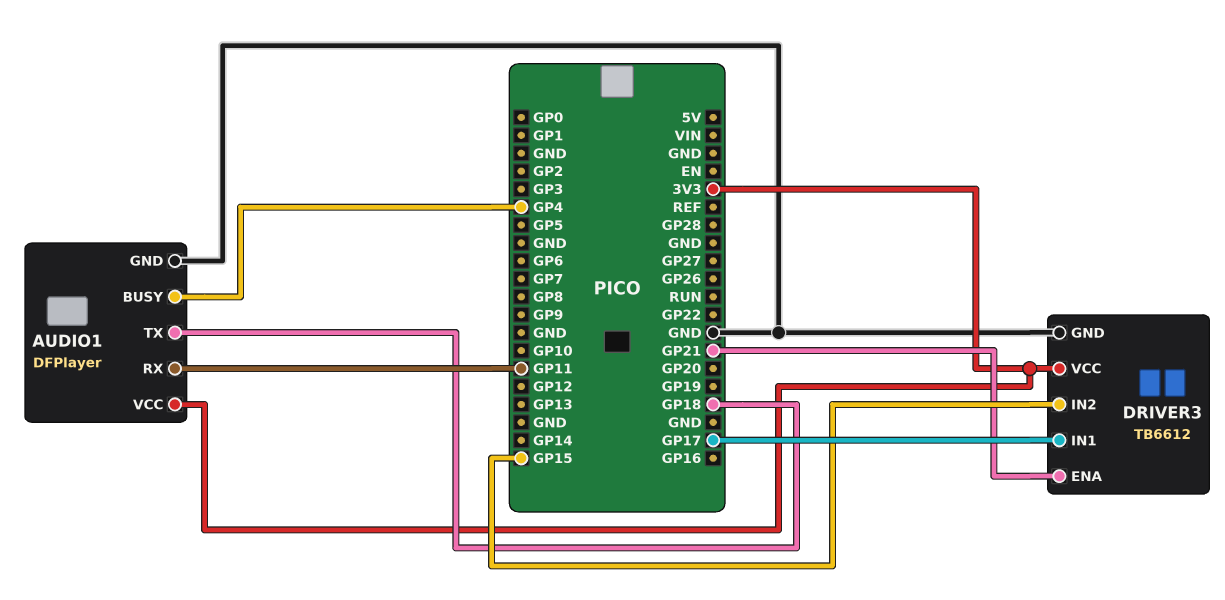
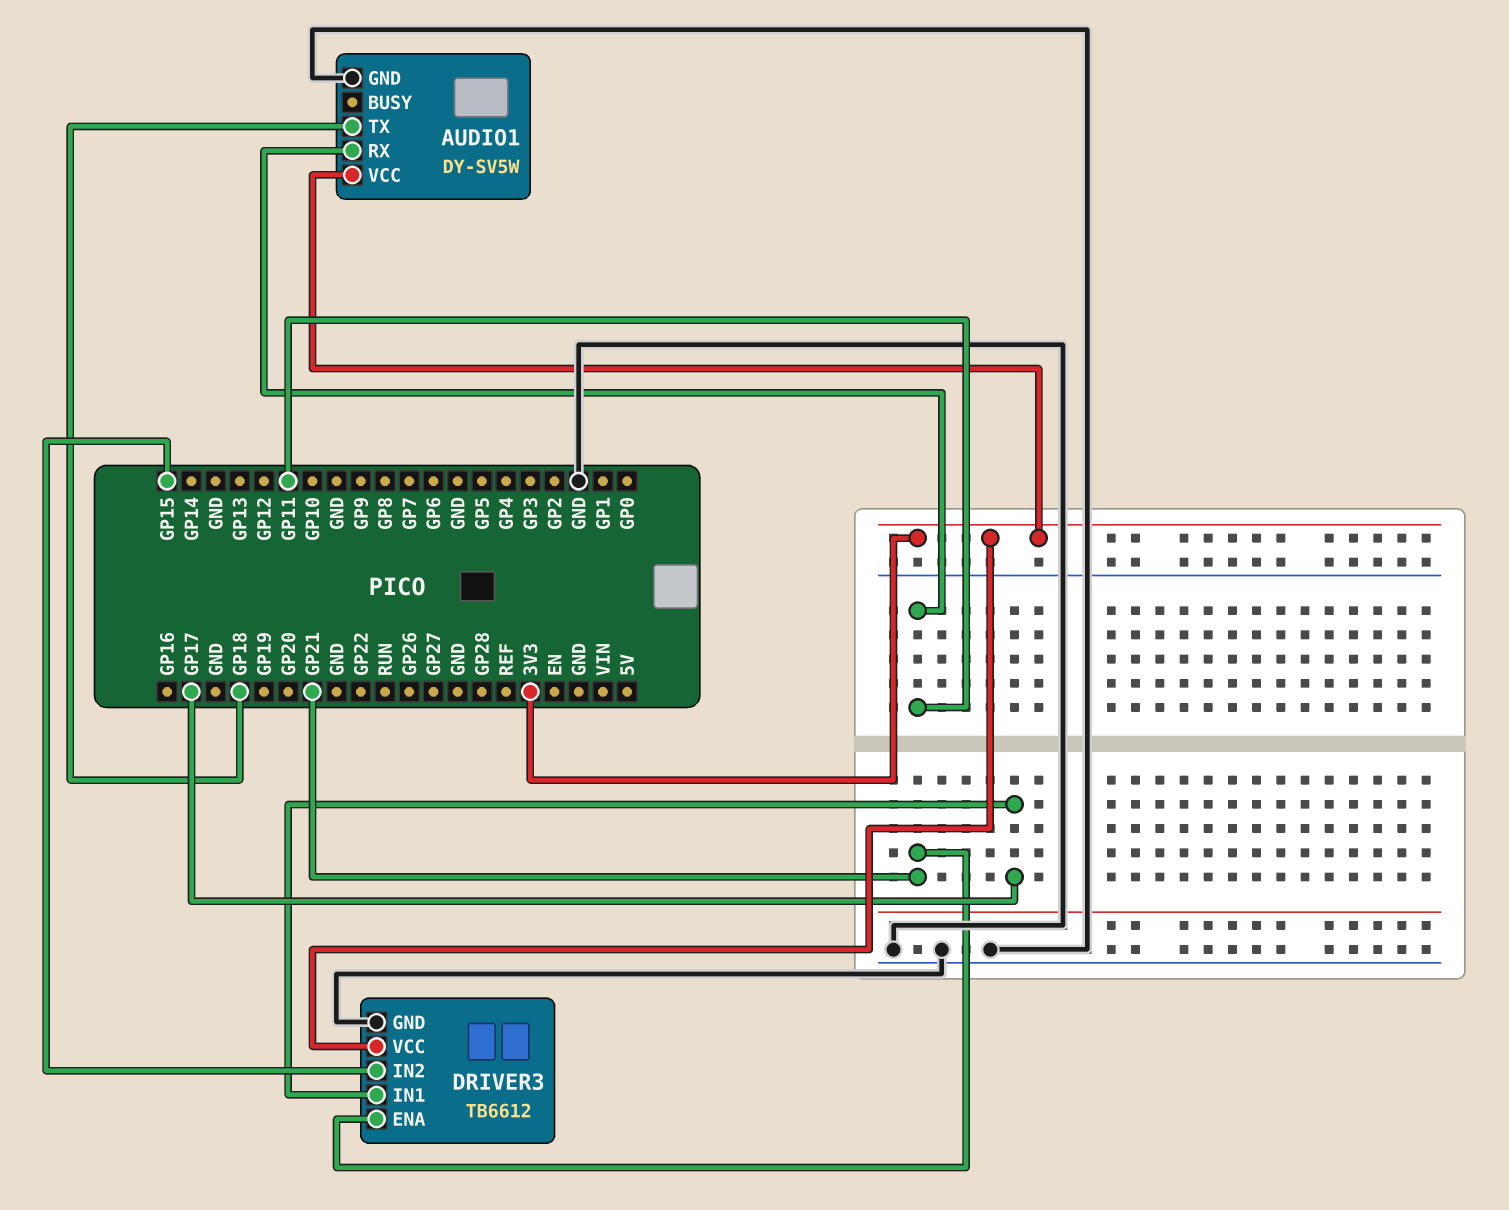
AUDIO1: DFPlayer -> DY-SV5W
AUDIO1 pin BUSY: GP4 -> none

